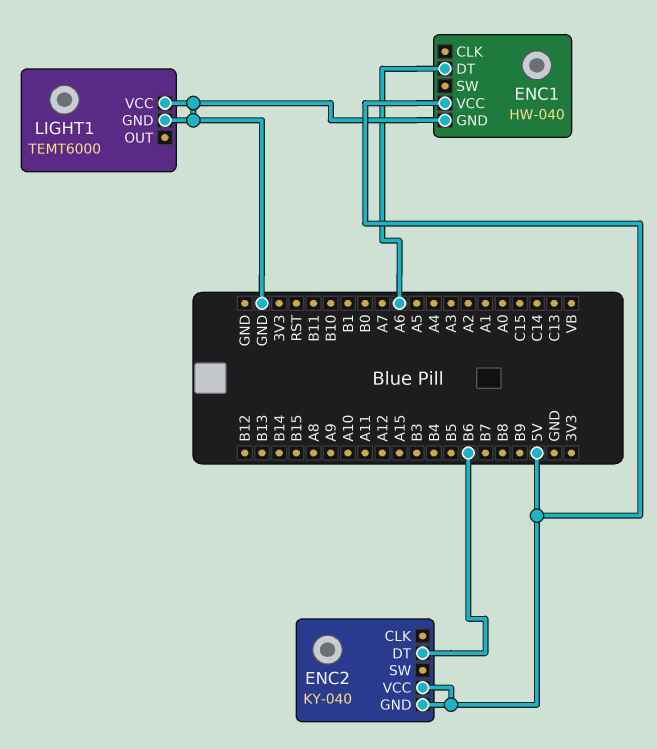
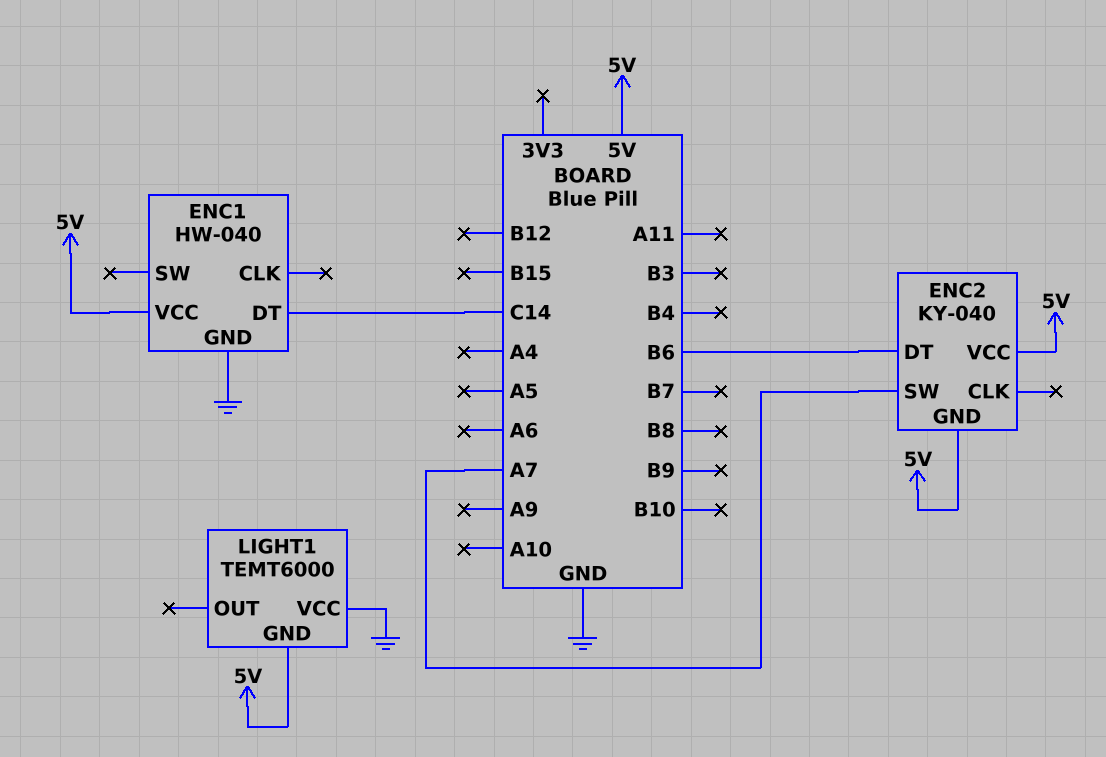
ENC1 pin DT: A6 -> C14
ENC2 pin SW: none -> A7
LIGHT1 pin GND: GND -> 5V

